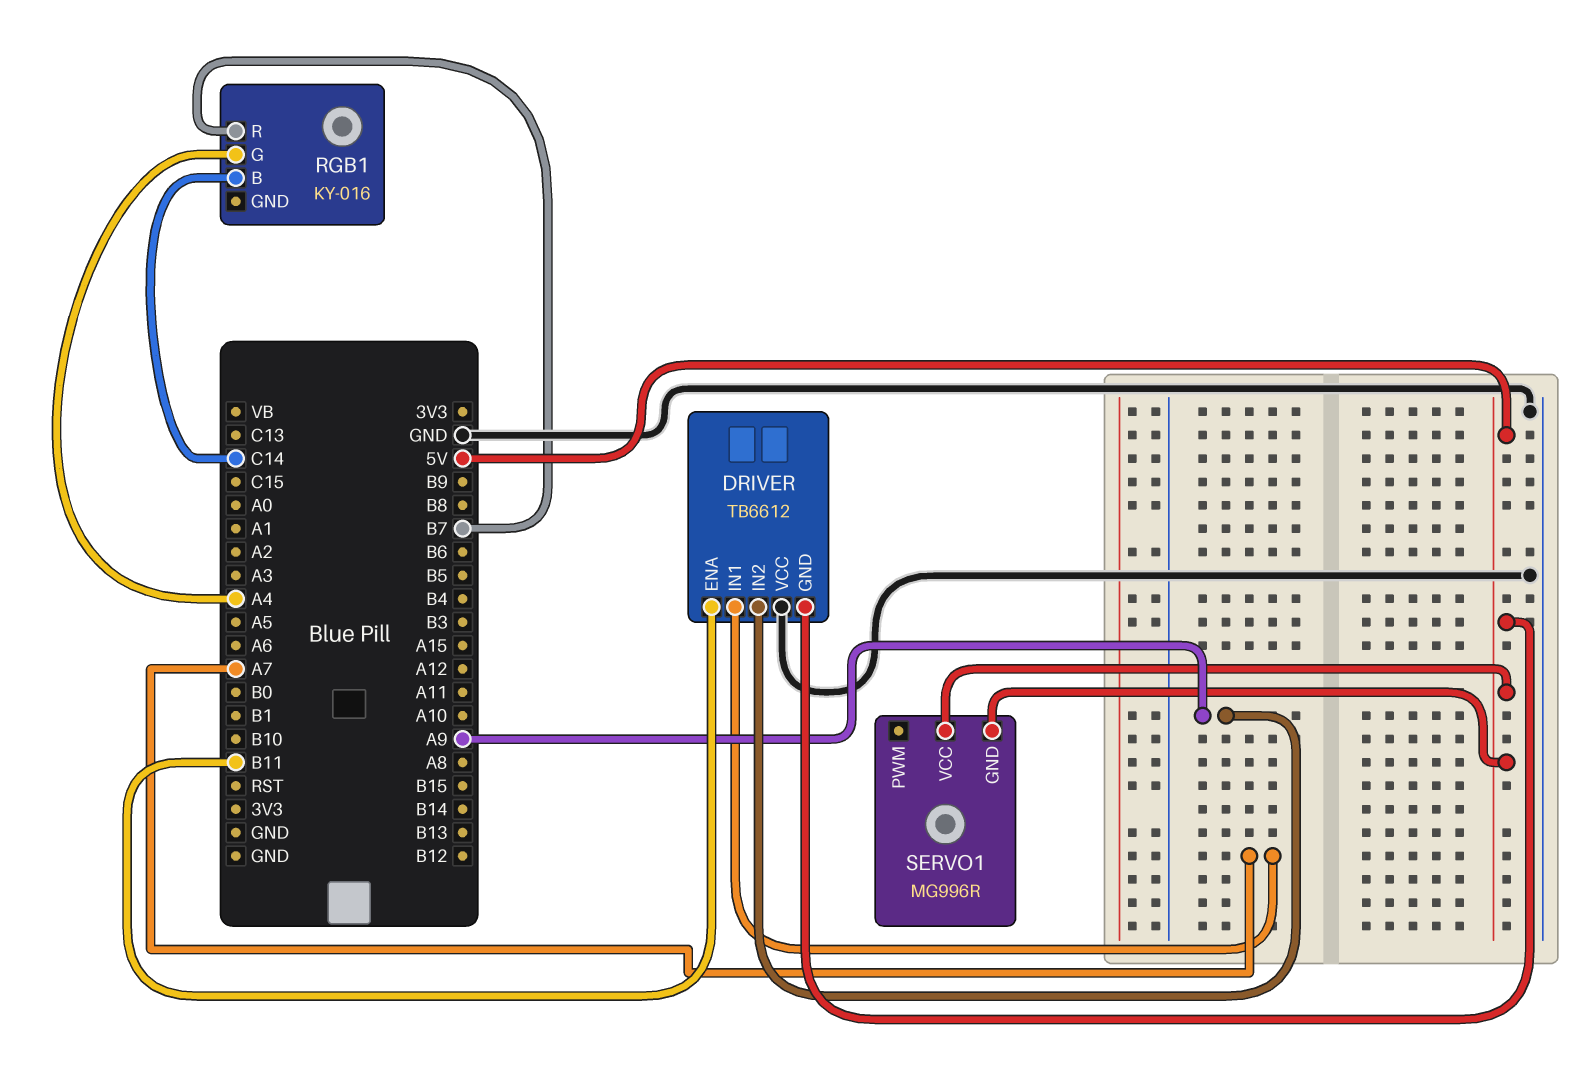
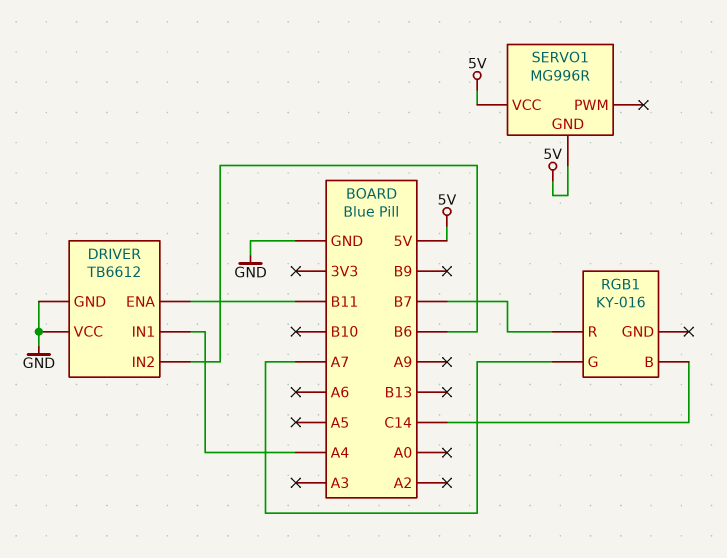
DRIVER pin GND: 5V -> GND
DRIVER pin IN1: A7 -> A4
DRIVER pin IN2: A9 -> B6
RGB1 pin G: A4 -> A7

